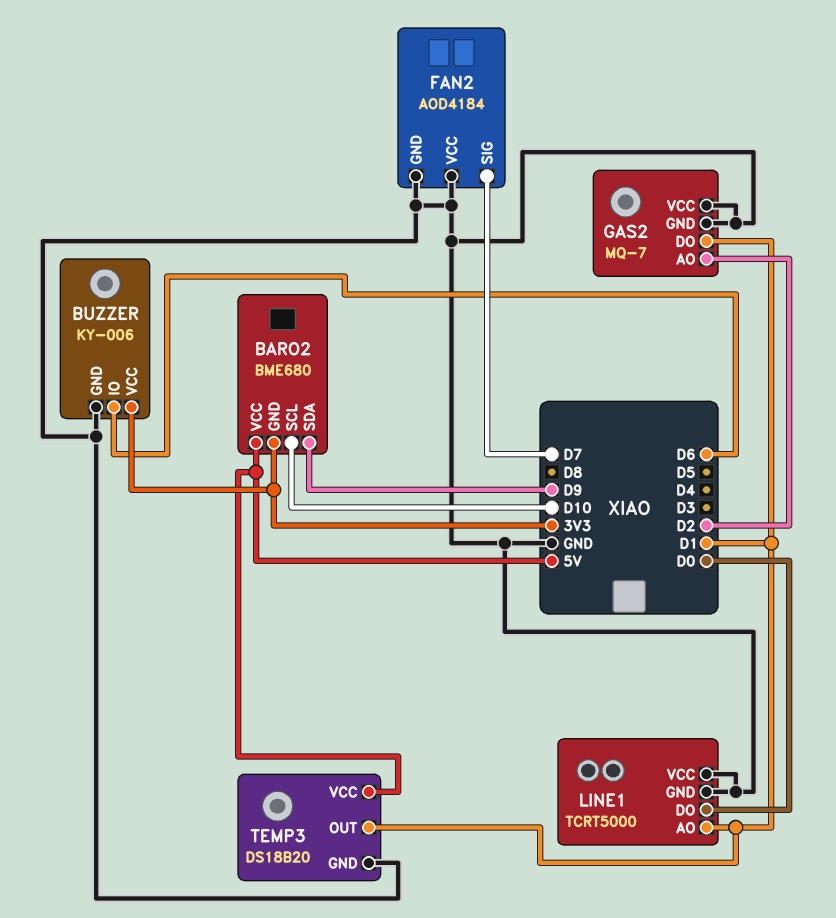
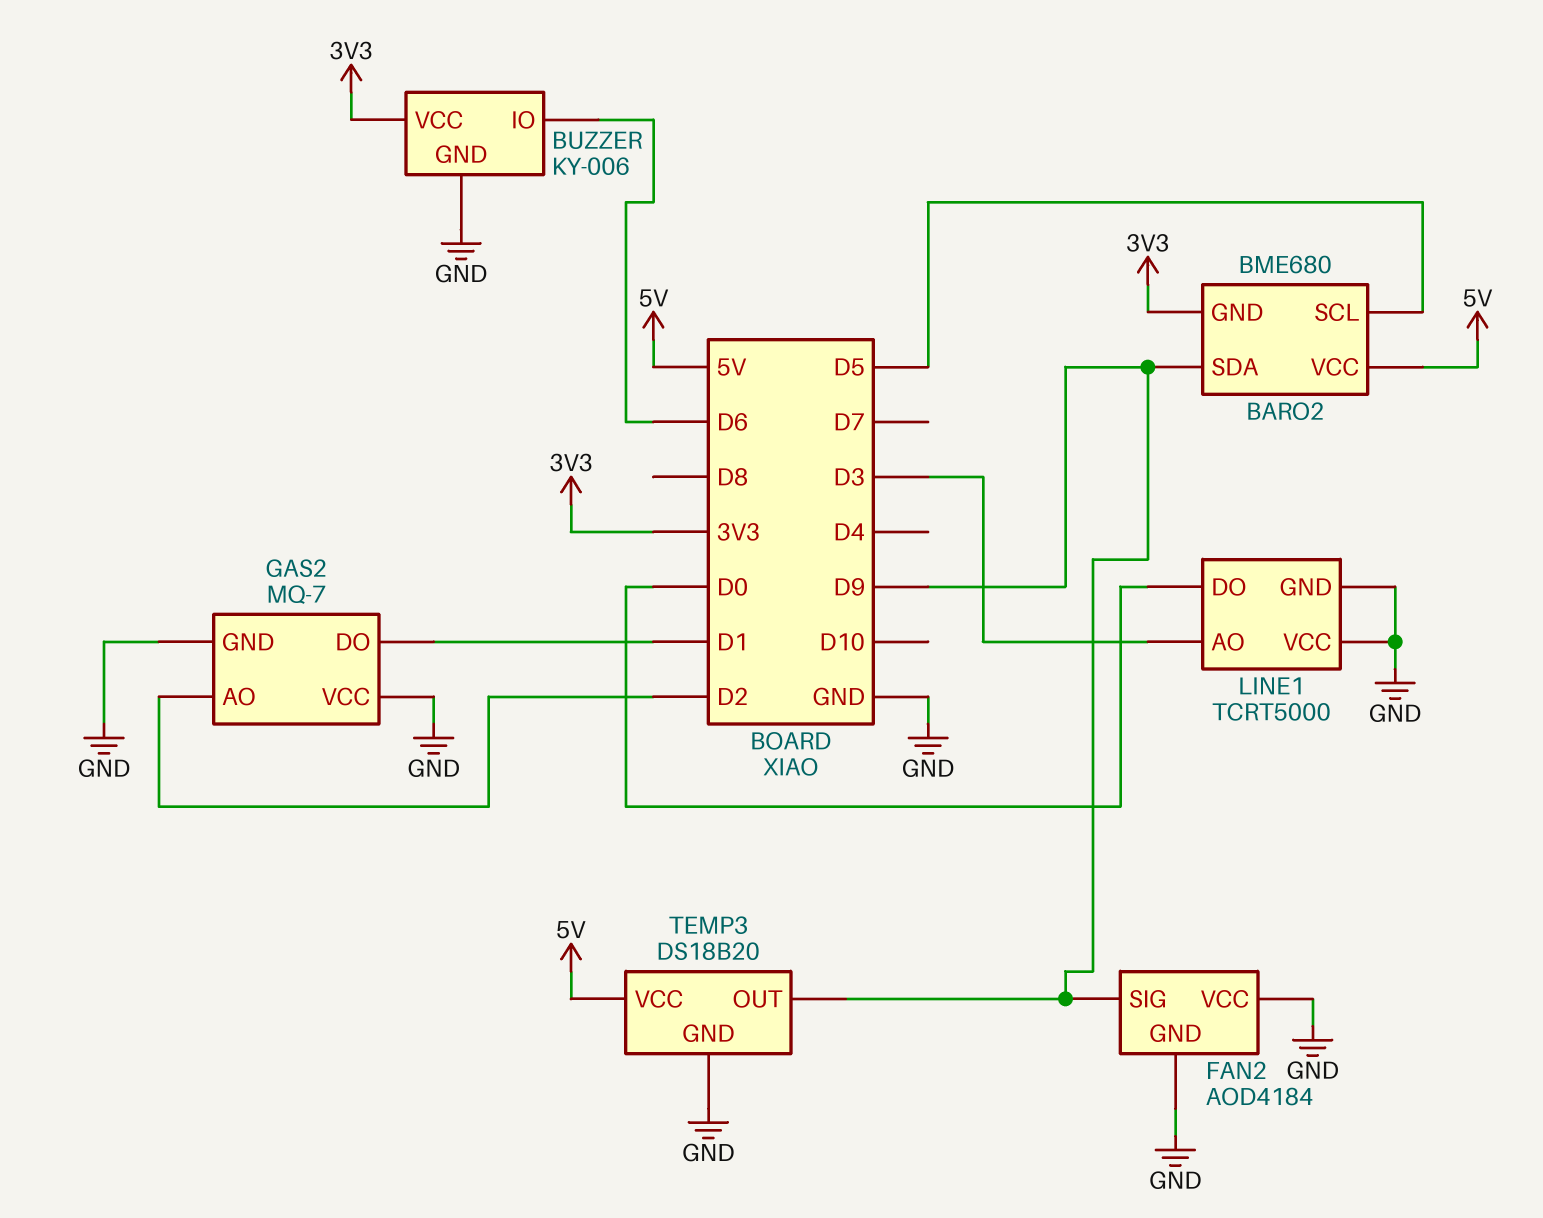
BARO2 pin SCL: D10 -> D5
FAN2 pin SIG: D7 -> D9
LINE1 pin AO: D1 -> D3
TEMP3 pin OUT: D1 -> D9

